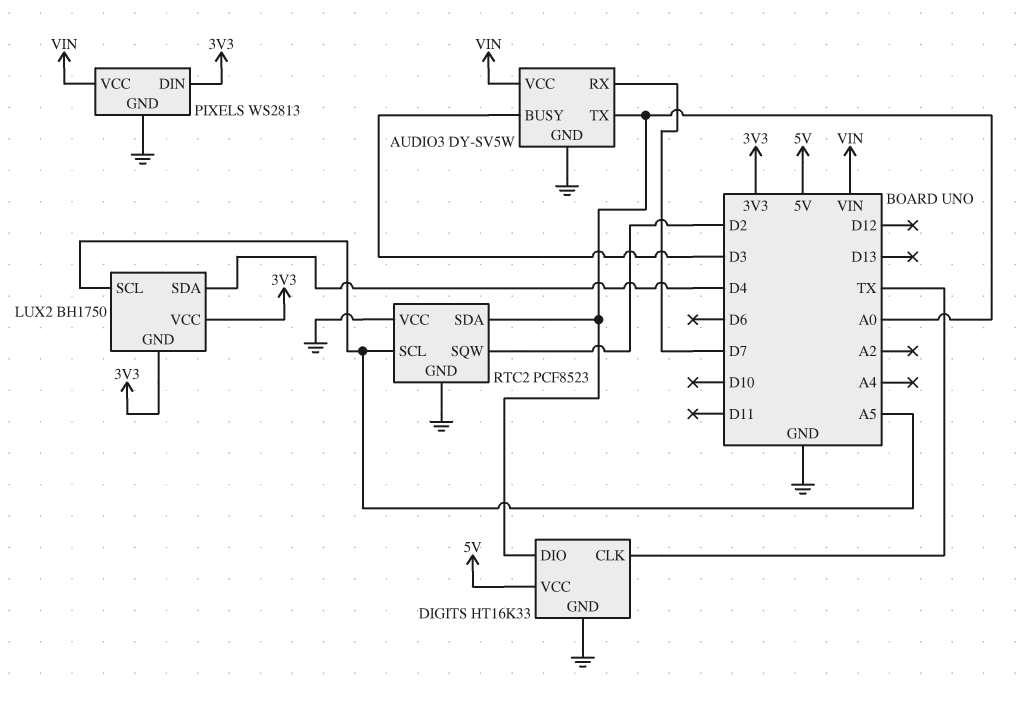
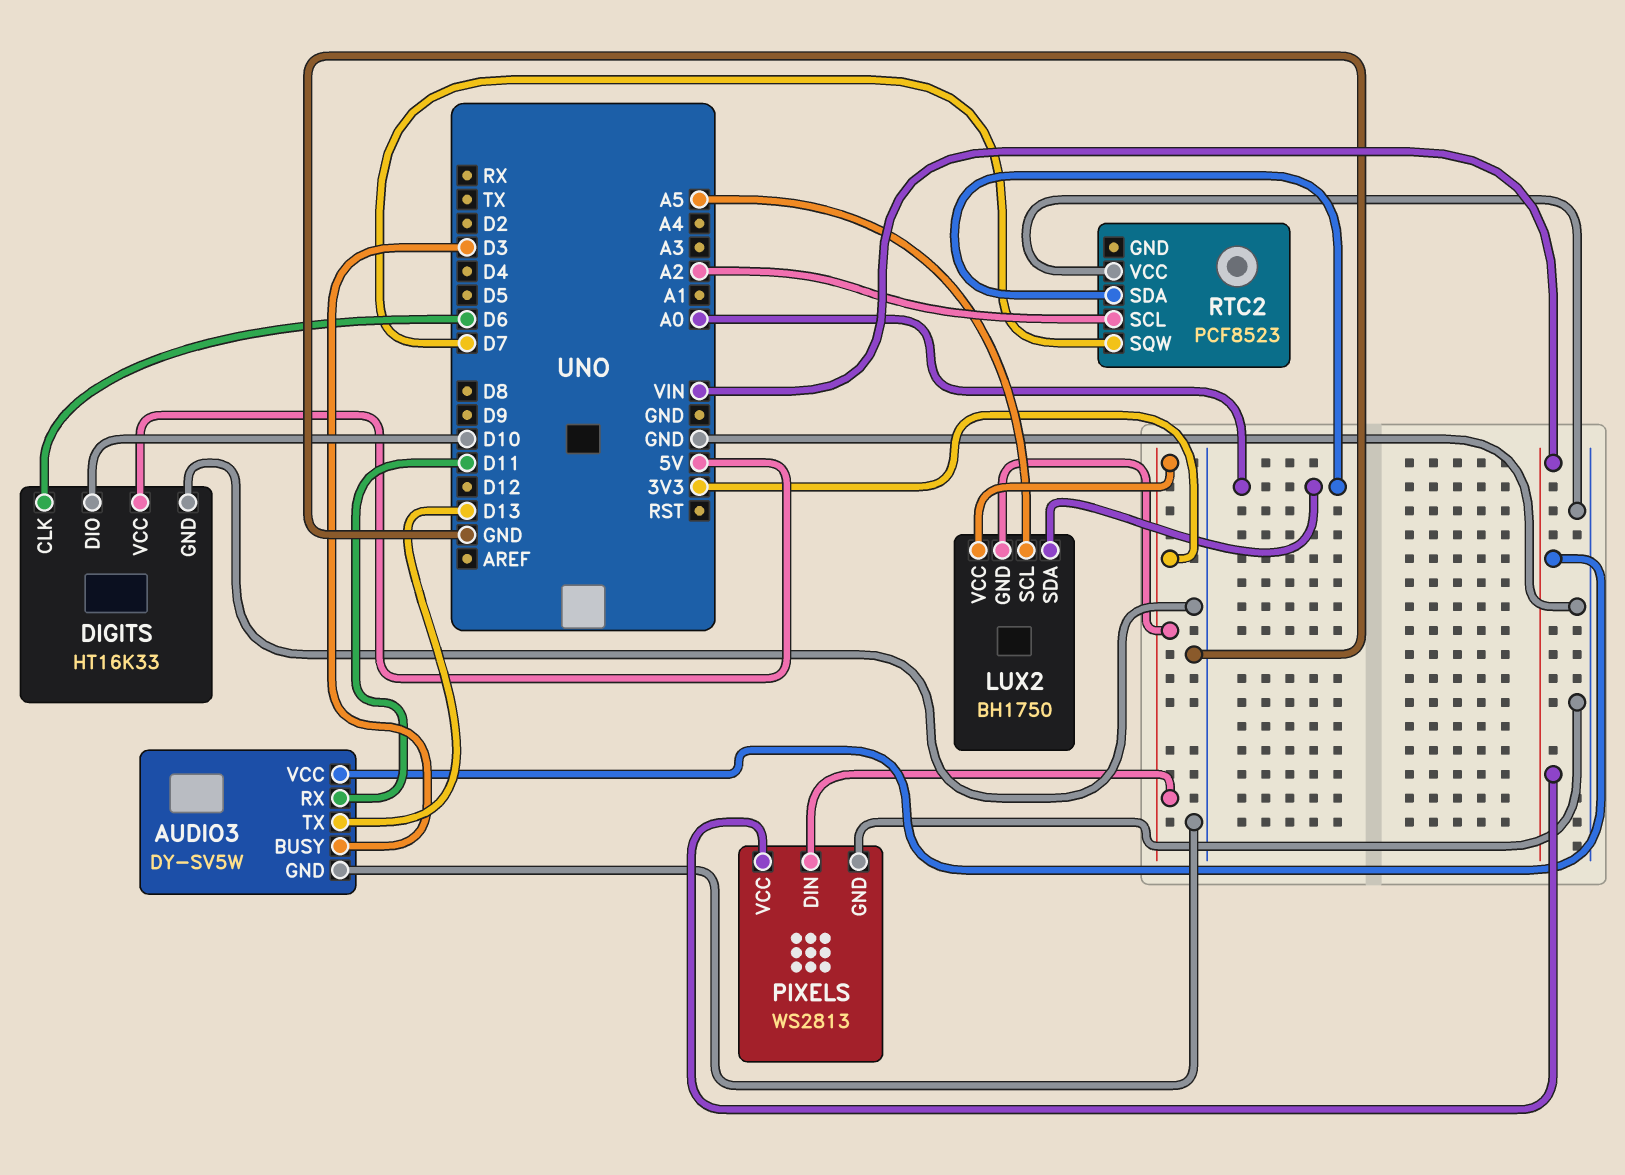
AUDIO3 pin RX: D7 -> D11
AUDIO3 pin TX: A0 -> D13
DIGITS pin CLK: TX -> D6
DIGITS pin DIO: A0 -> D10
LUX2 pin SDA: D4 -> A0
RTC2 pin GND: GND -> none
RTC2 pin SCL: A5 -> A2
RTC2 pin SQW: D2 -> D7

